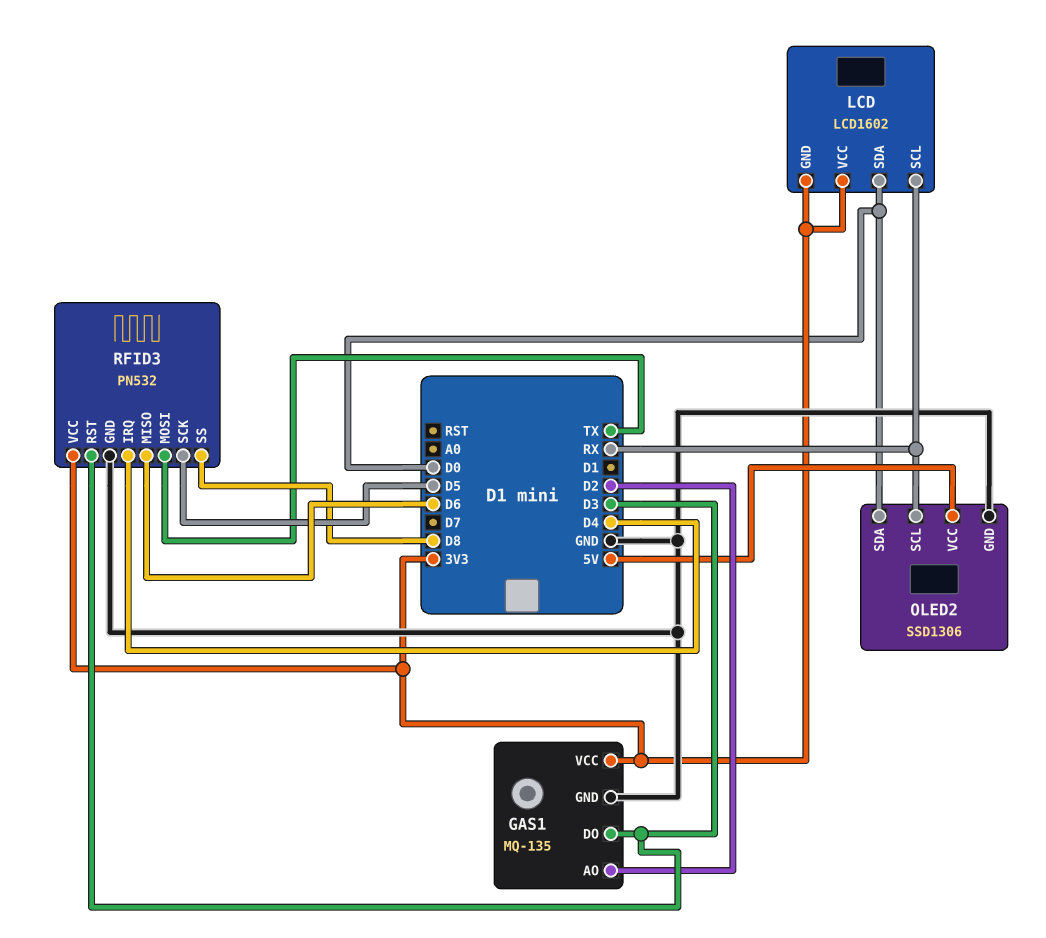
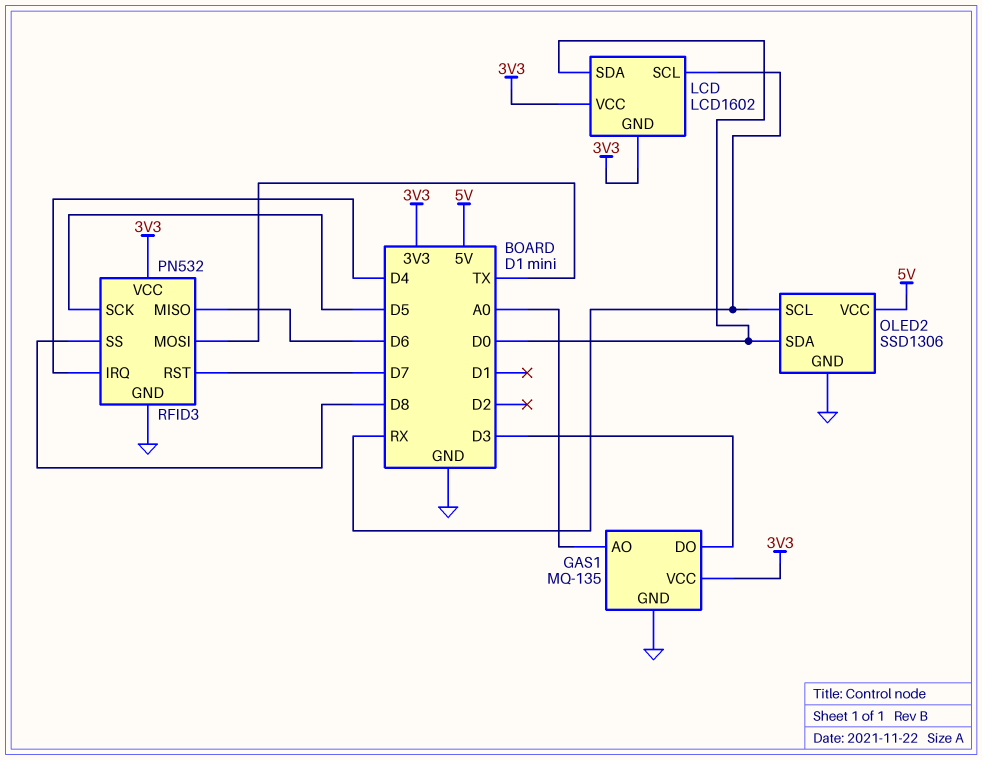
GAS1 pin AO: D2 -> A0
RFID3 pin RST: D3 -> D7

